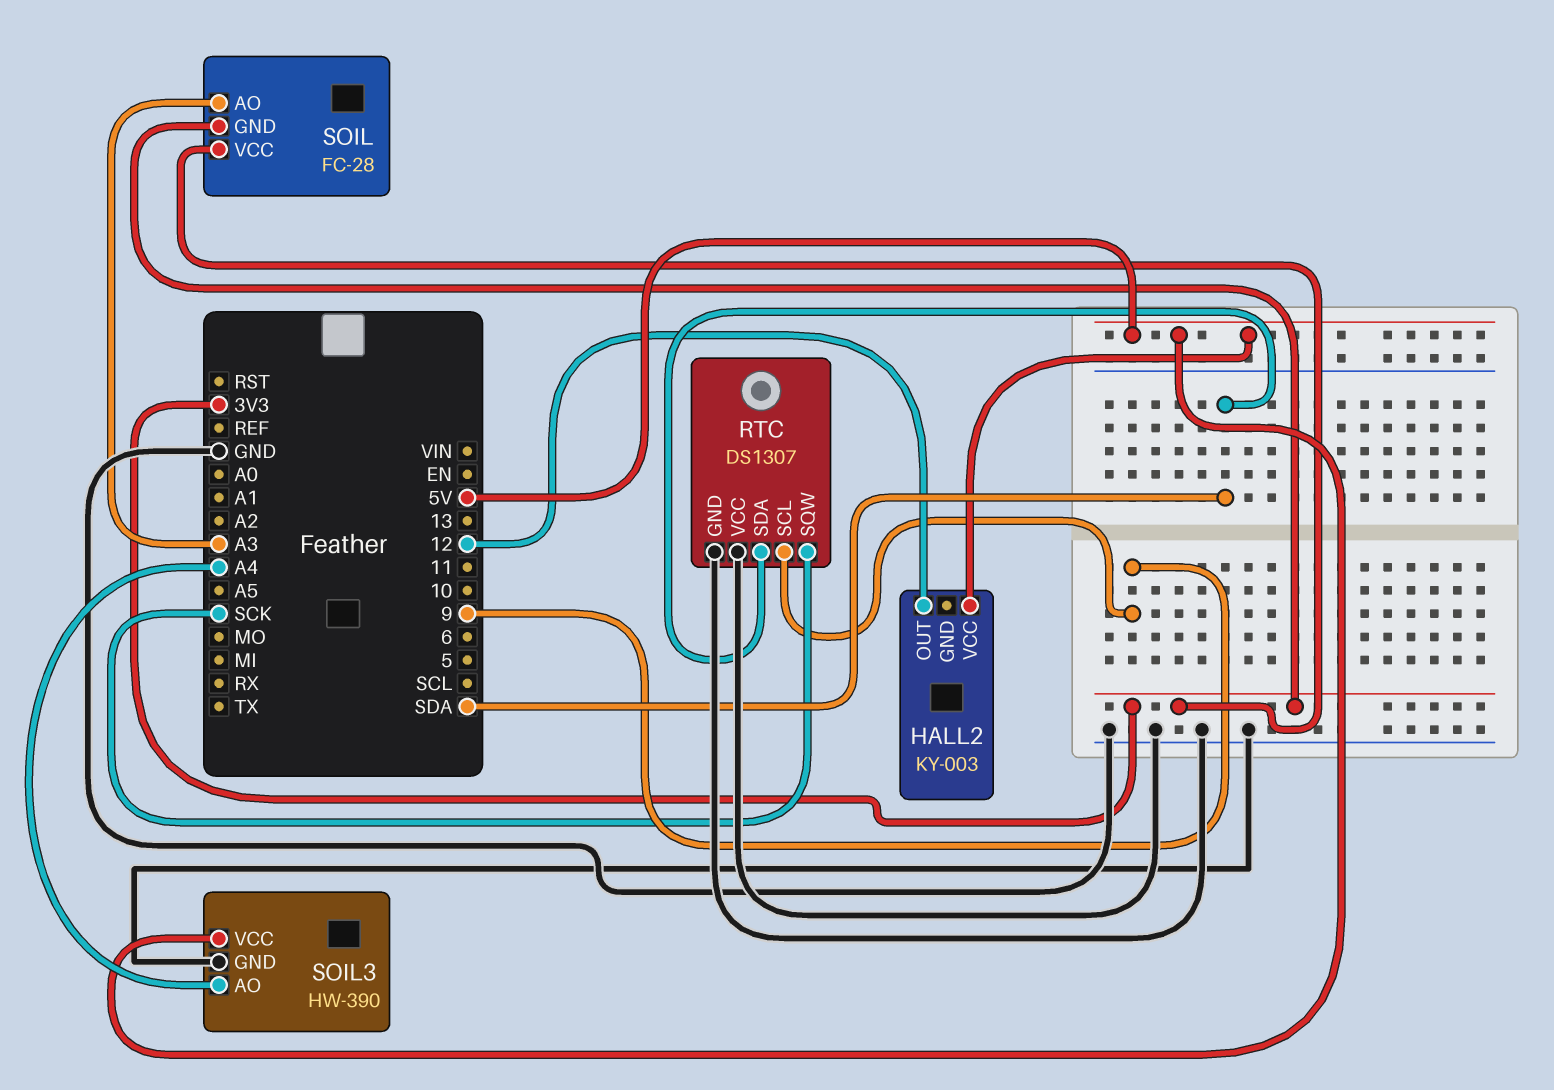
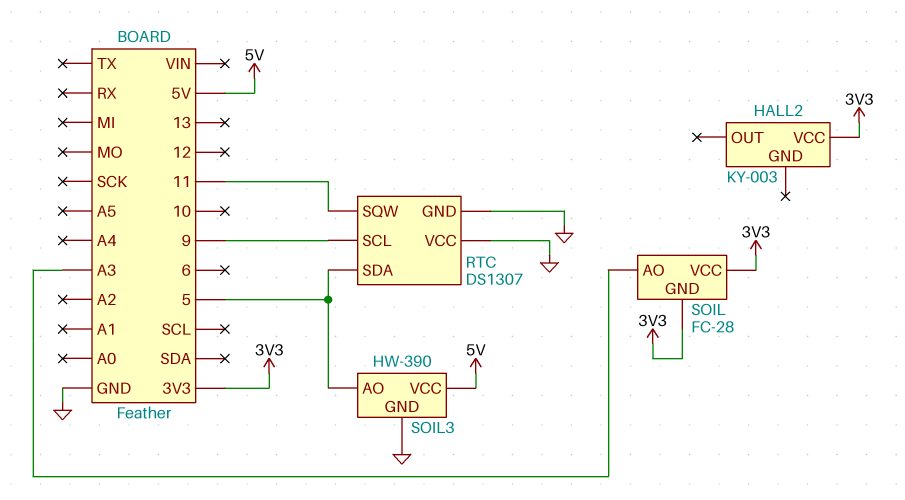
HALL2 pin OUT: 12 -> none
HALL2 pin VCC: 5V -> 3V3
RTC pin SDA: SDA -> 5
RTC pin SQW: SCK -> 11
SOIL3 pin AO: A4 -> 5

